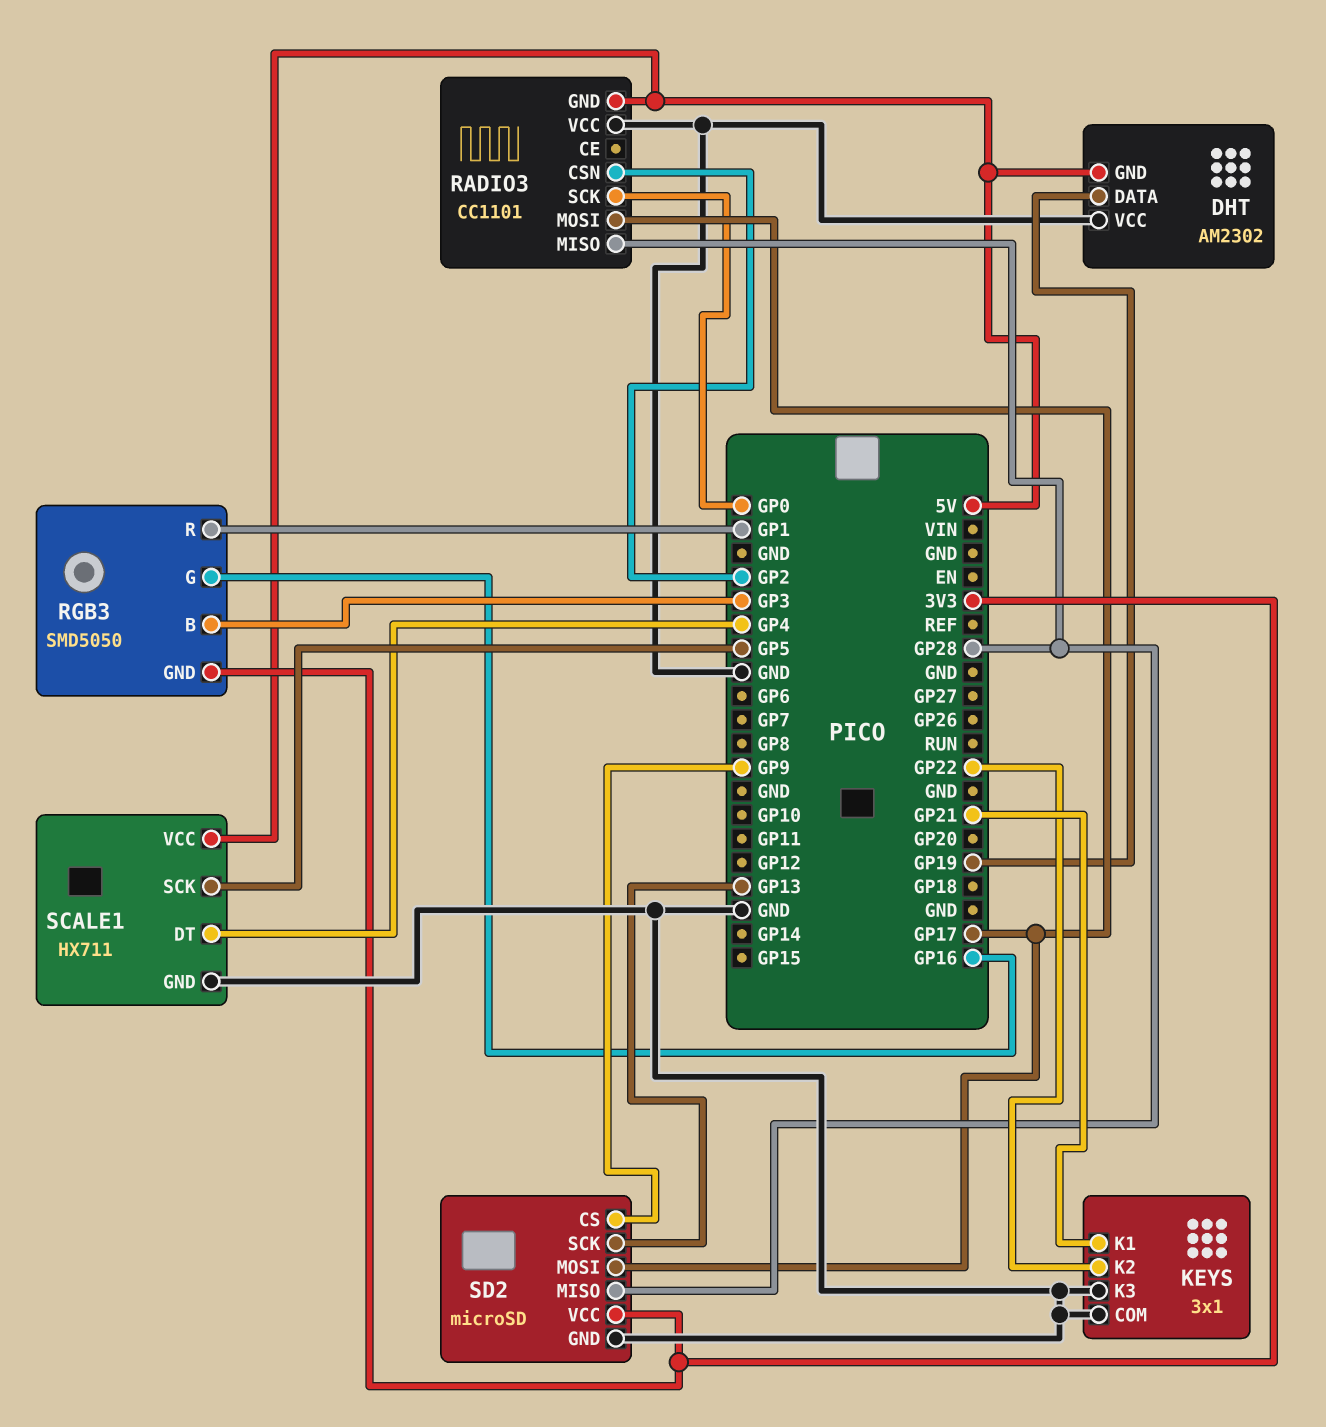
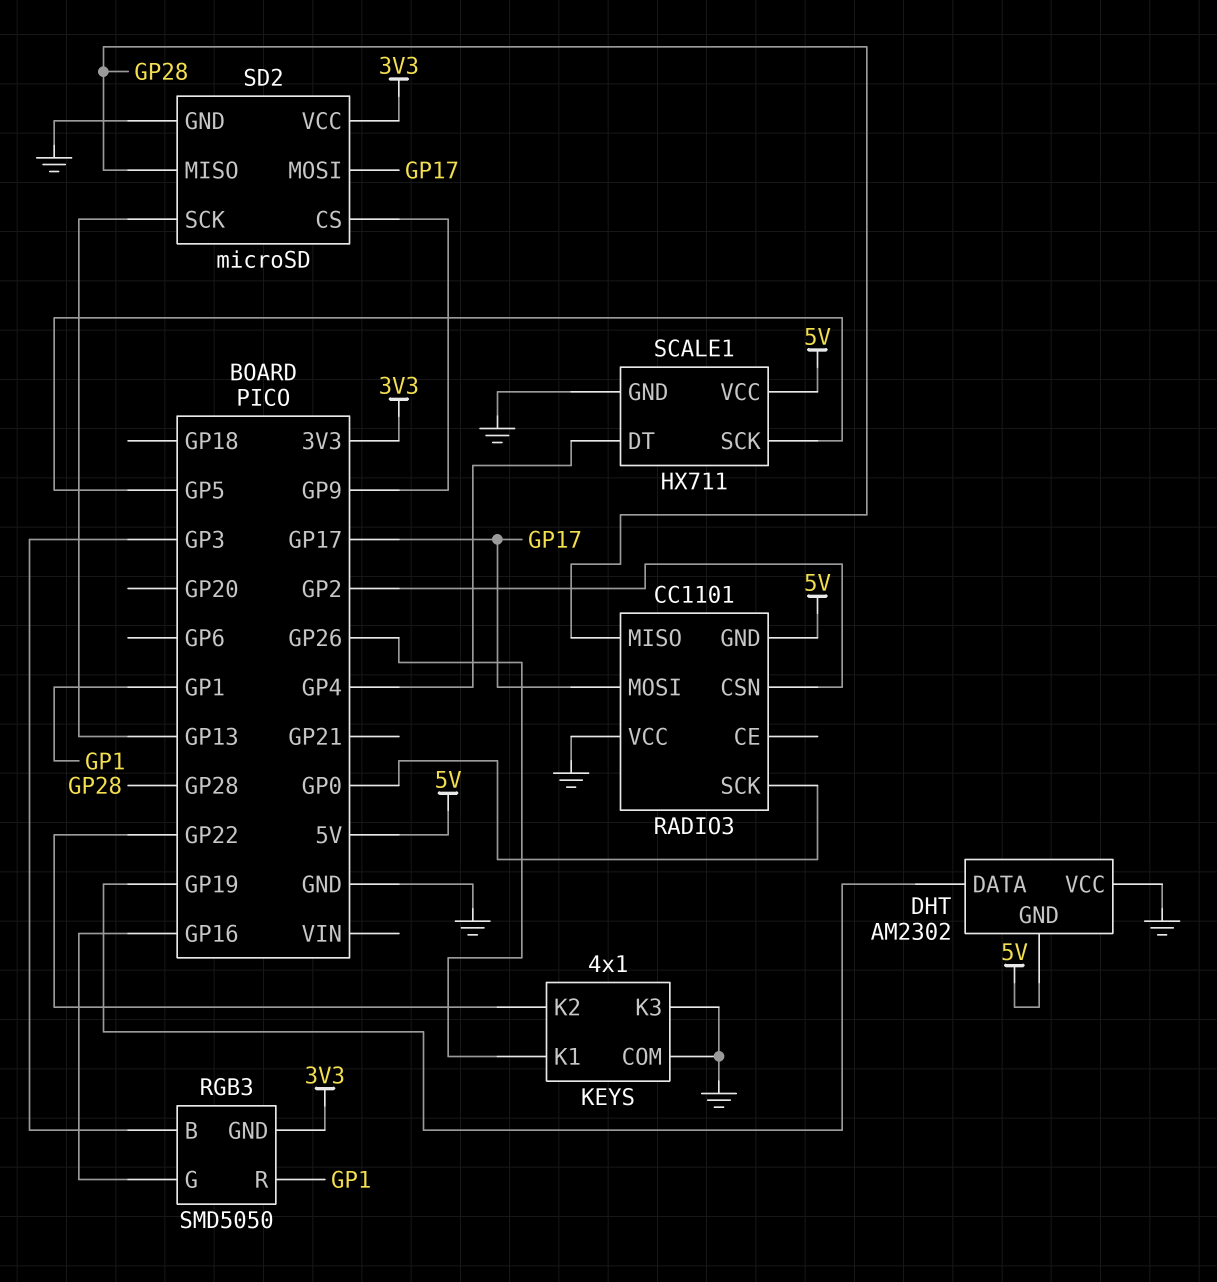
KEYS: 3x1 -> 4x1
KEYS pin K1: GP21 -> GP26

